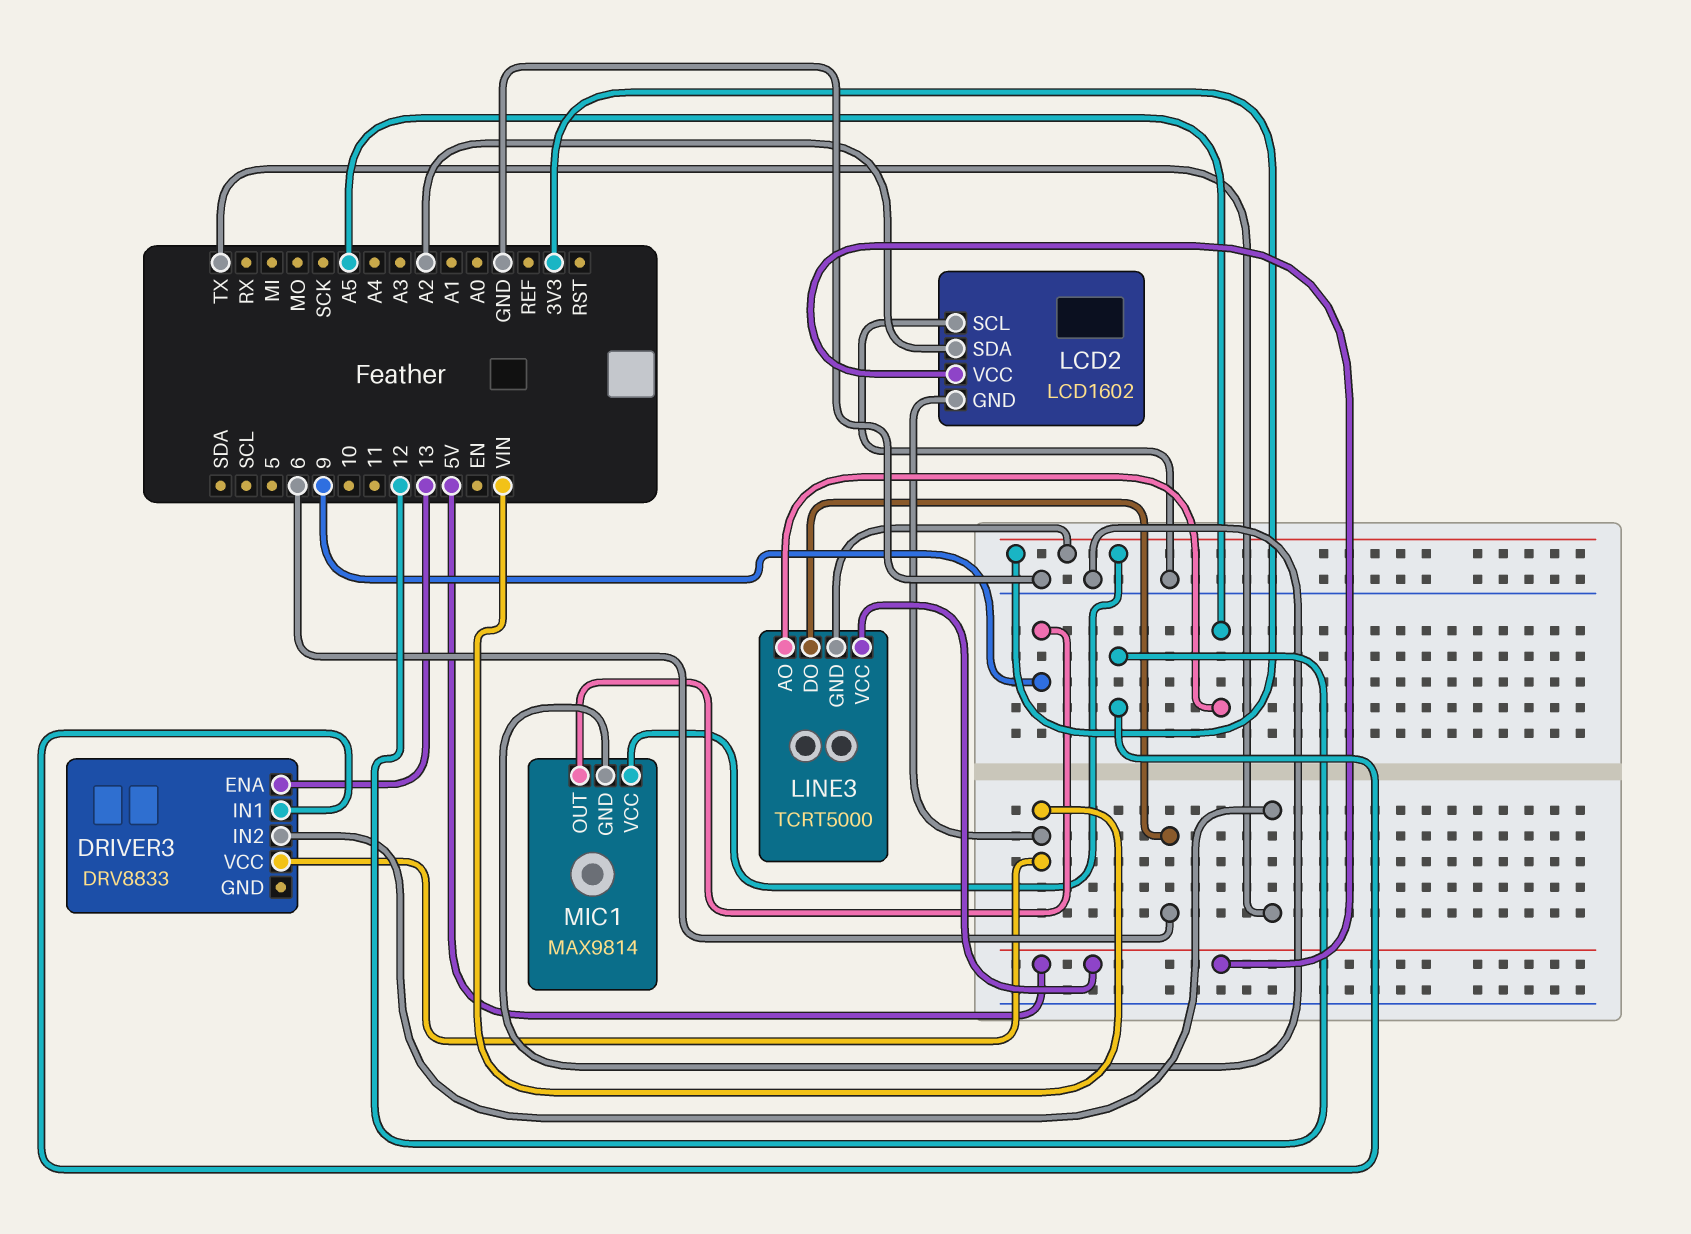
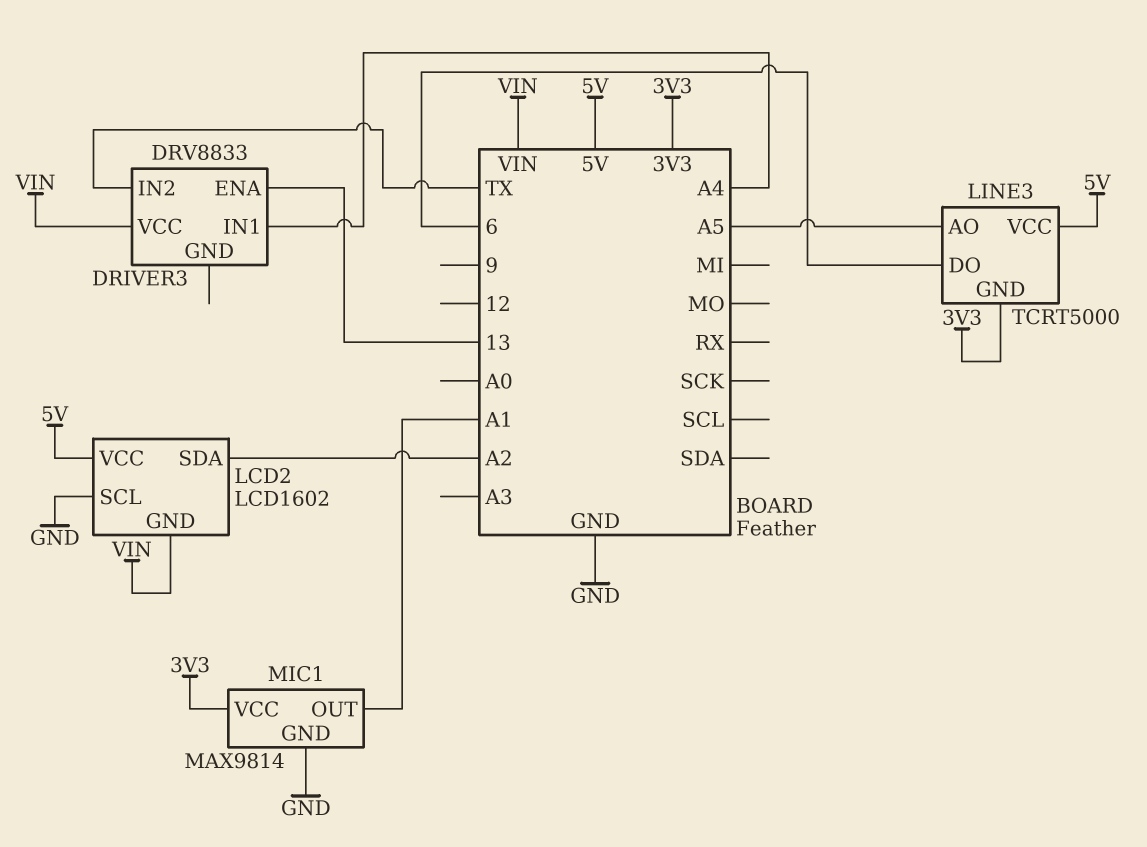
DRIVER3 pin IN1: 12 -> A4
MIC1 pin OUT: 9 -> A1

